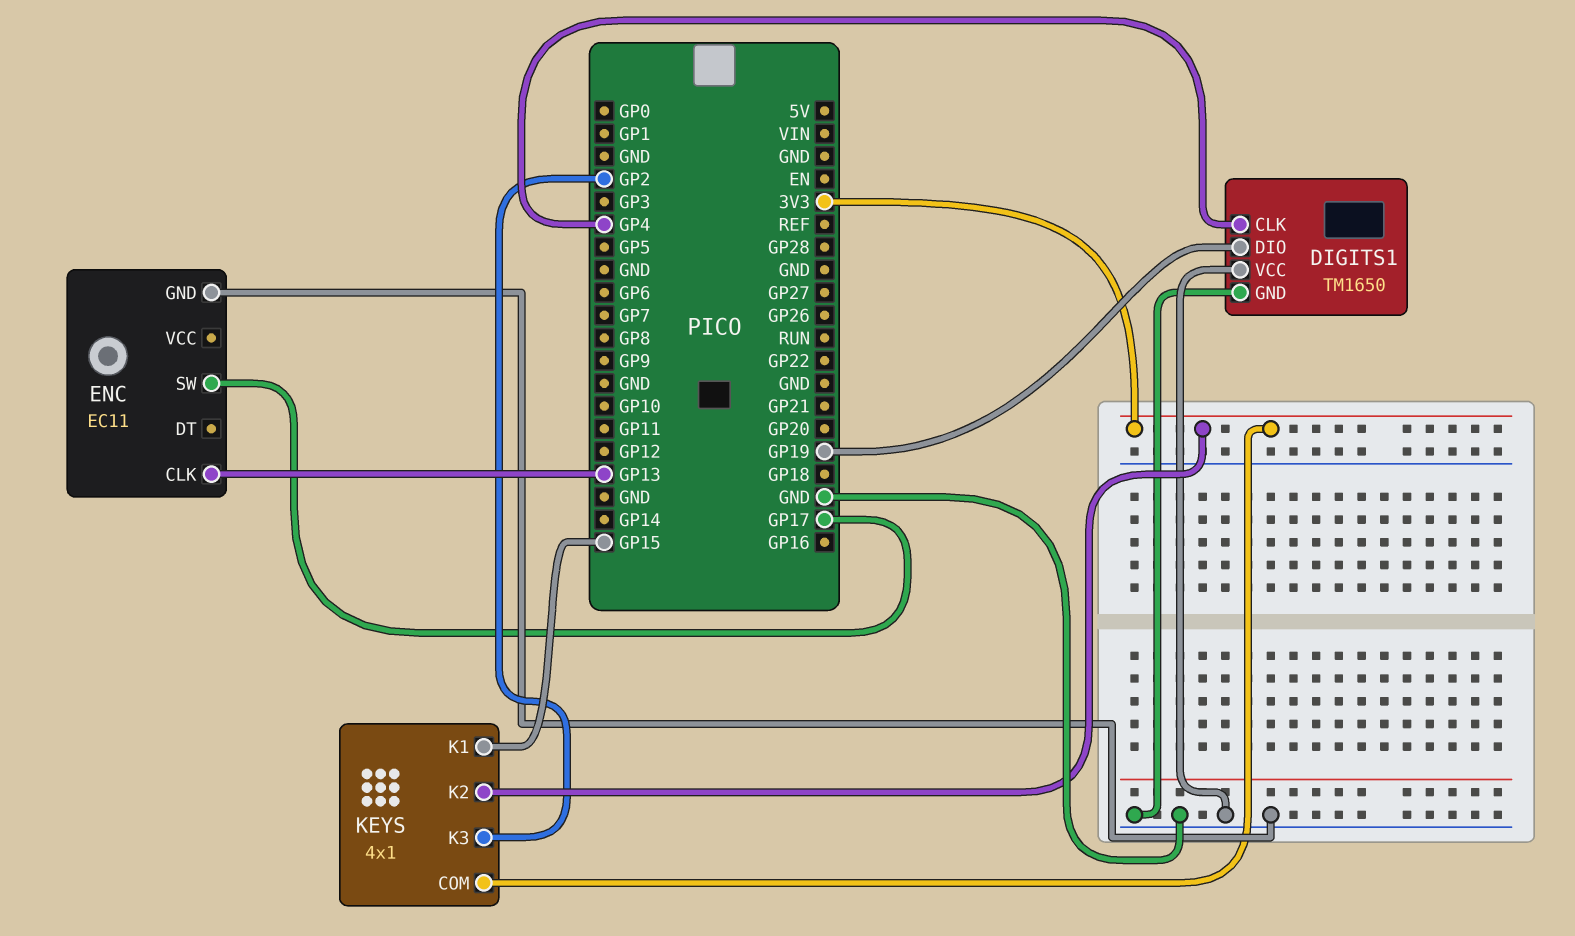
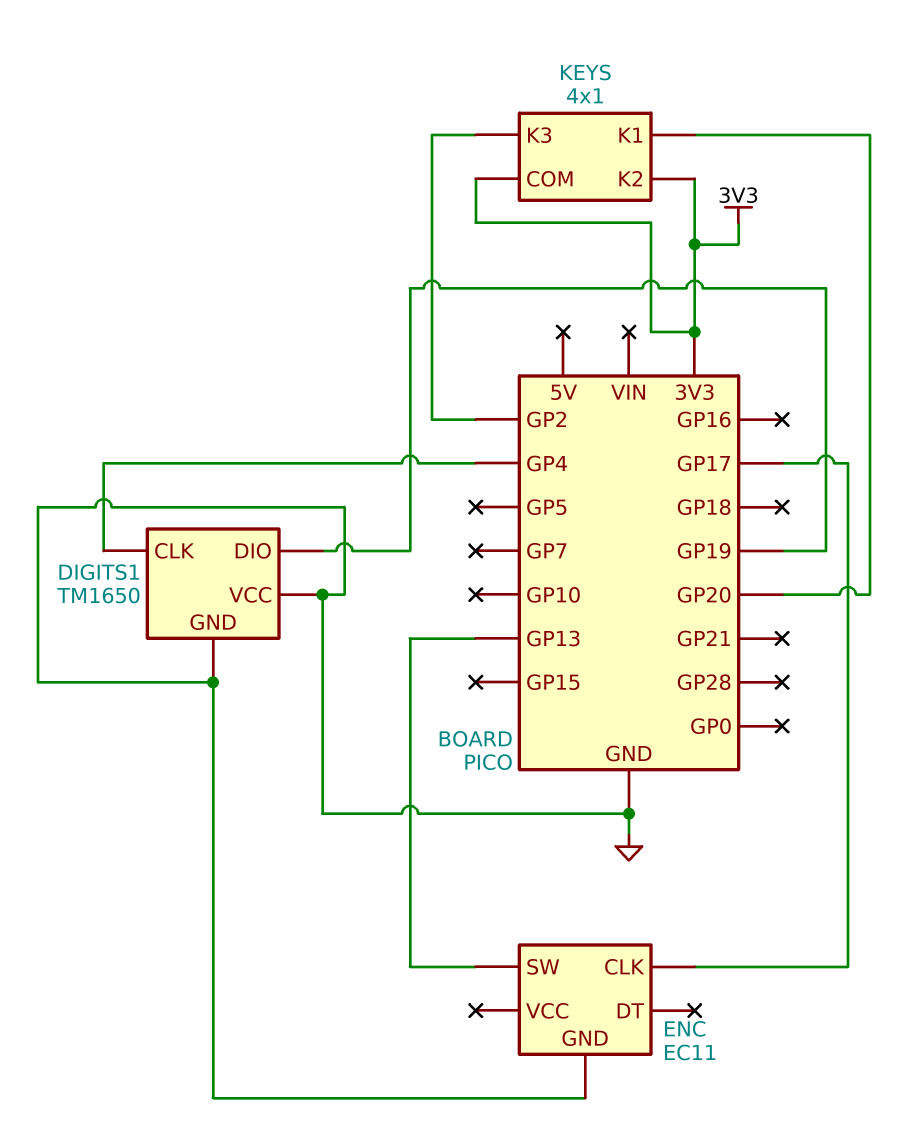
ENC pin CLK: GP13 -> GP17
ENC pin SW: GP17 -> GP13
KEYS pin K1: GP15 -> GP20

